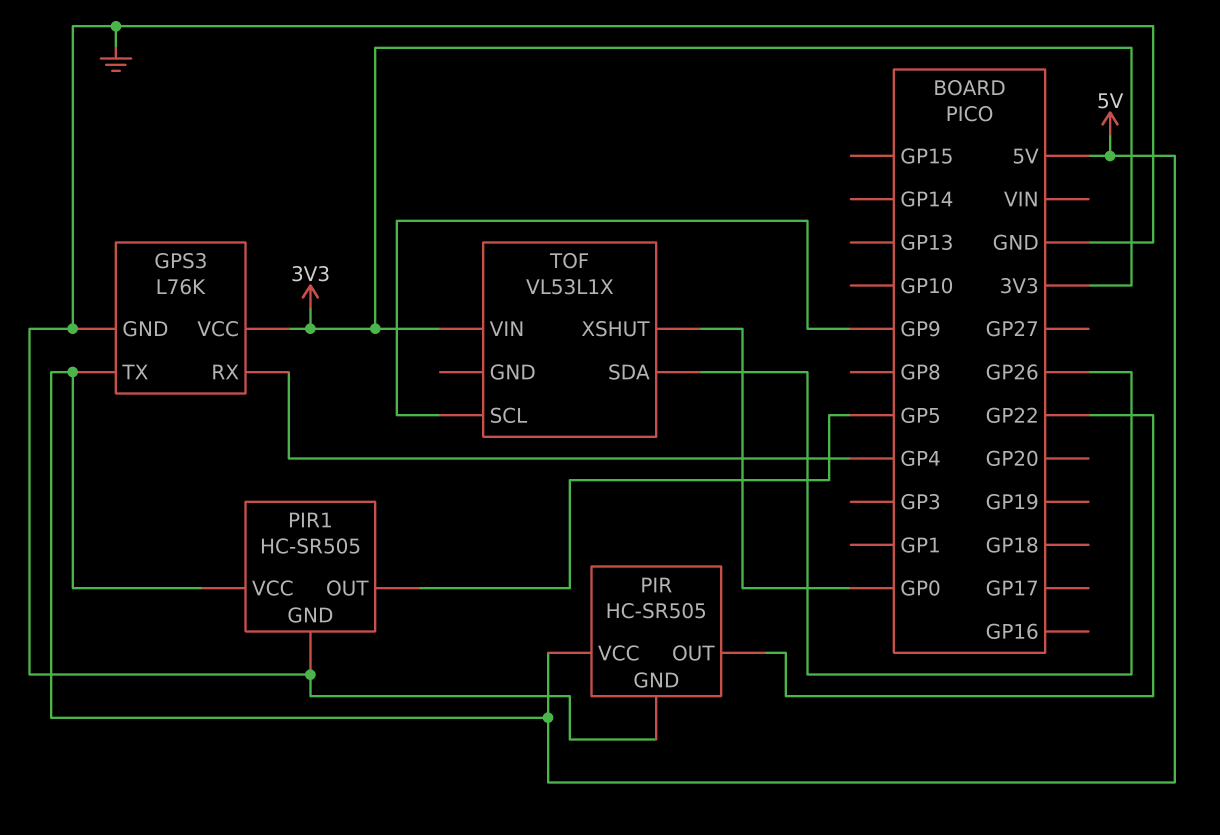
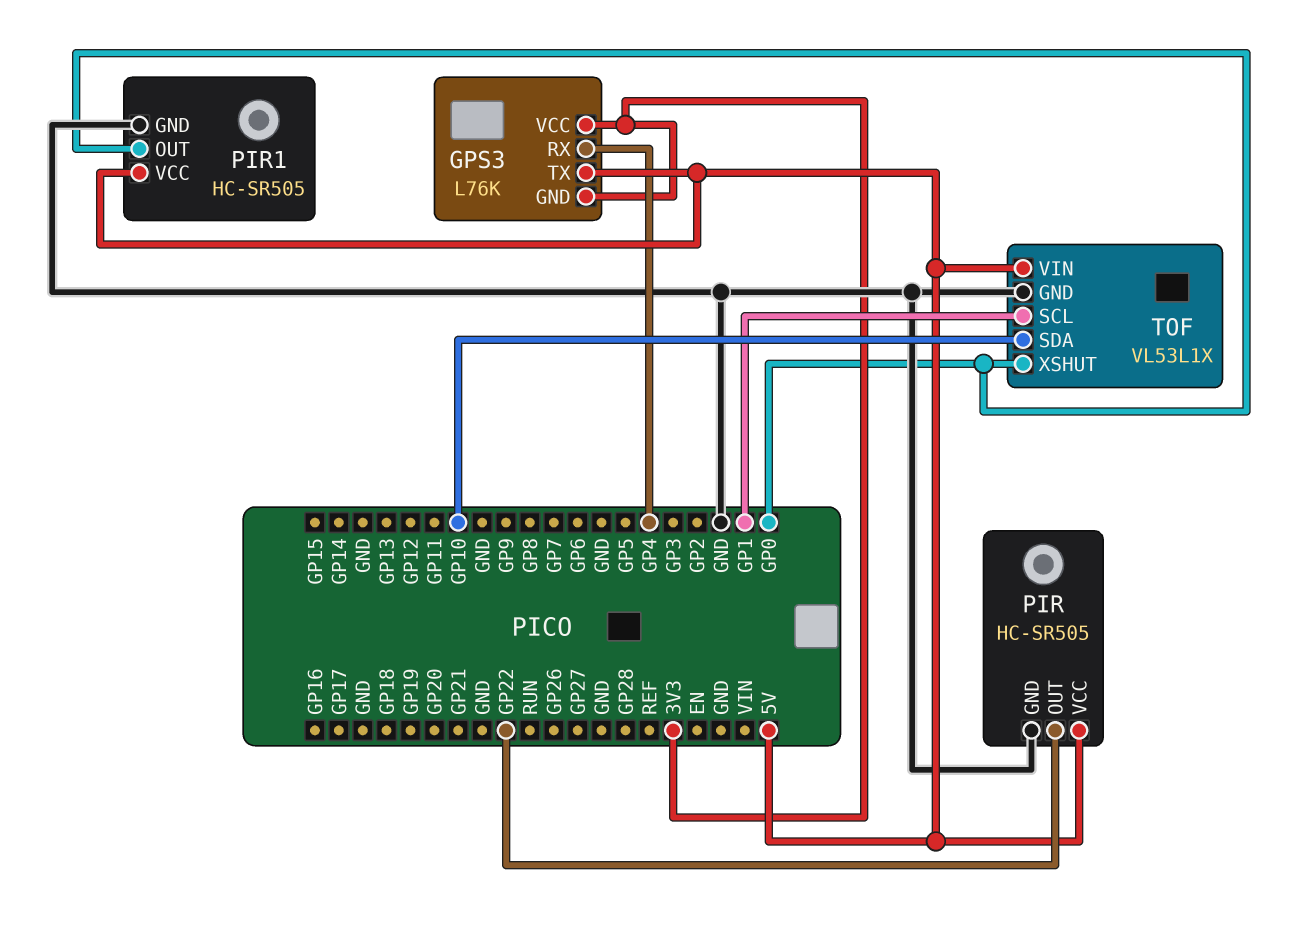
GPS3 pin GND: GND -> 3V3
PIR1 pin OUT: GP5 -> GP0
TOF pin GND: none -> GND
TOF pin SCL: GP9 -> GP1
TOF pin SDA: GP26 -> GP10
TOF pin VIN: 3V3 -> 5V

